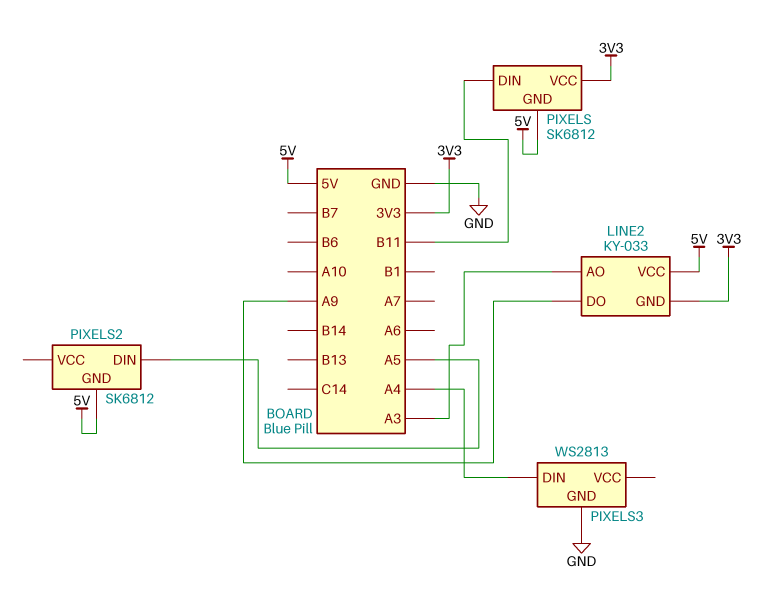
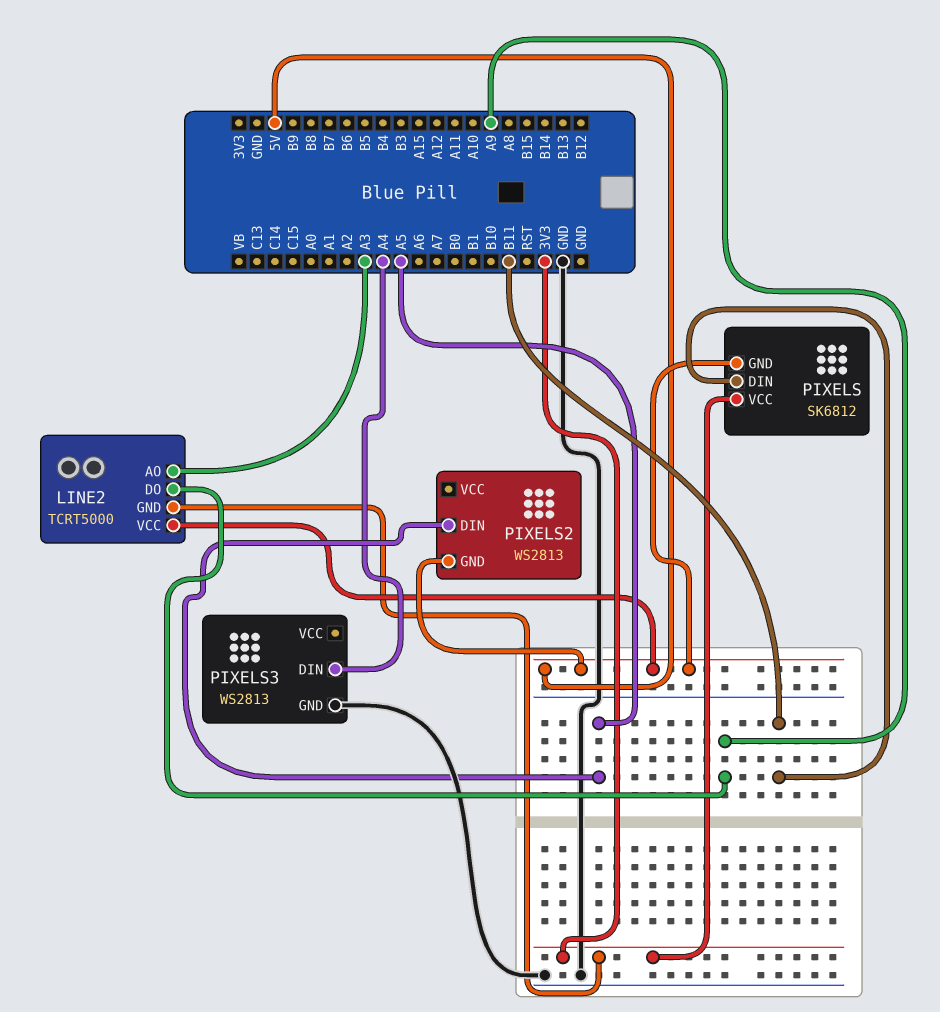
LINE2: KY-033 -> TCRT5000
PIXELS2: SK6812 -> WS2813

